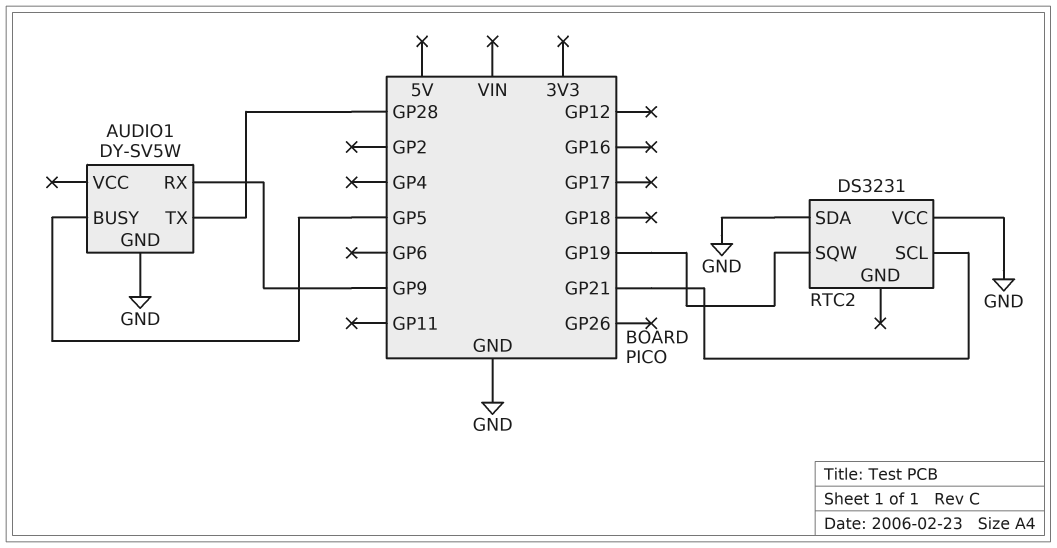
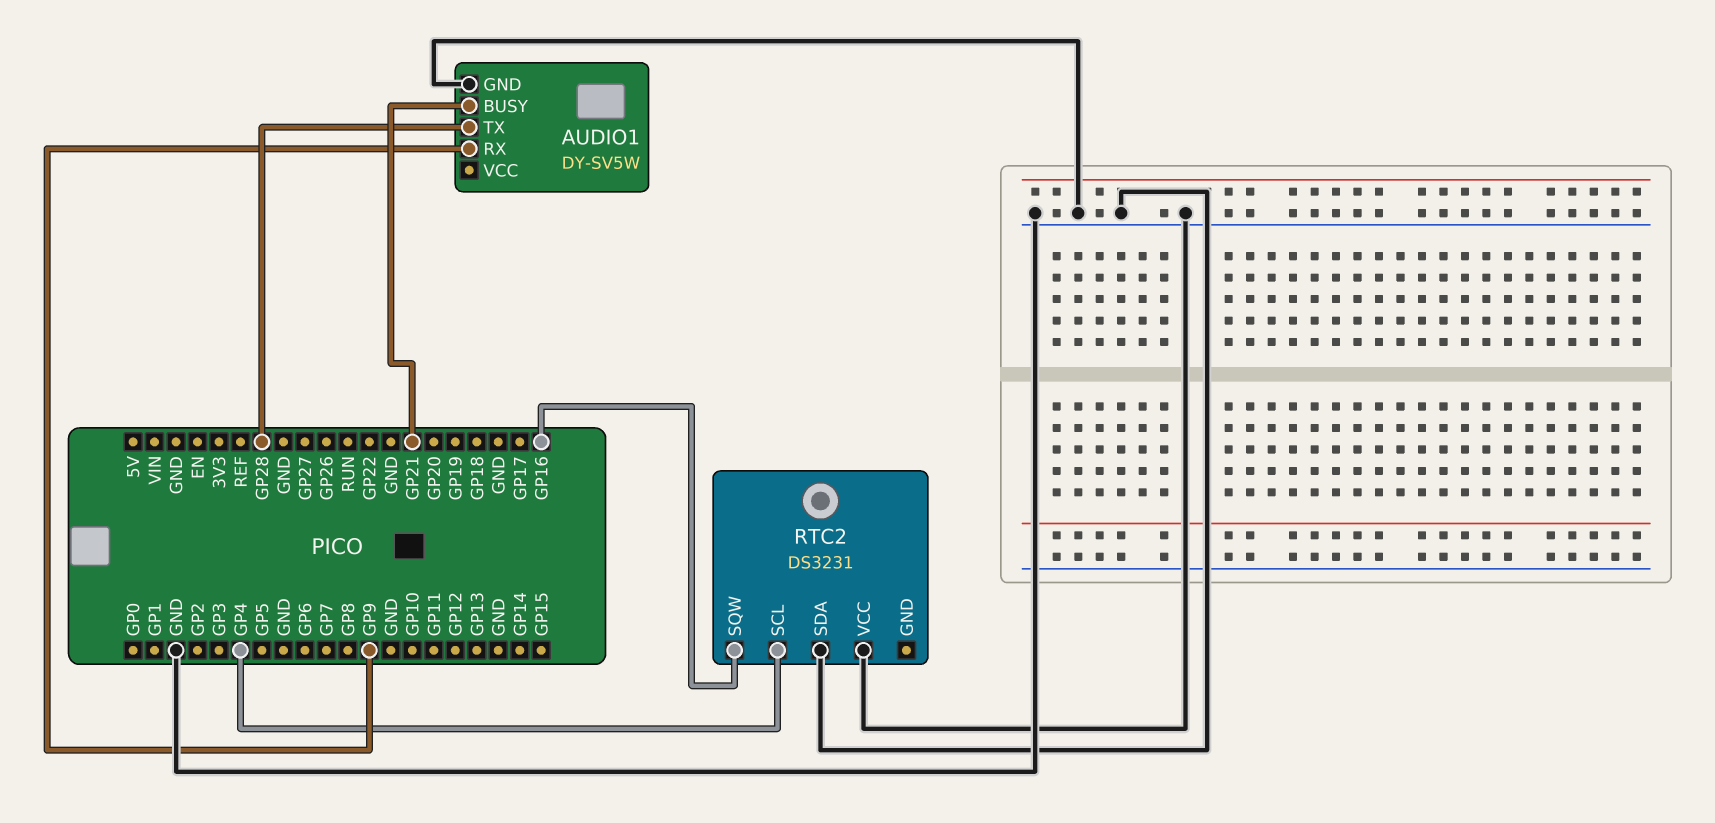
AUDIO1 pin BUSY: GP5 -> GP21
RTC2 pin SCL: GP21 -> GP4
RTC2 pin SQW: GP19 -> GP16

